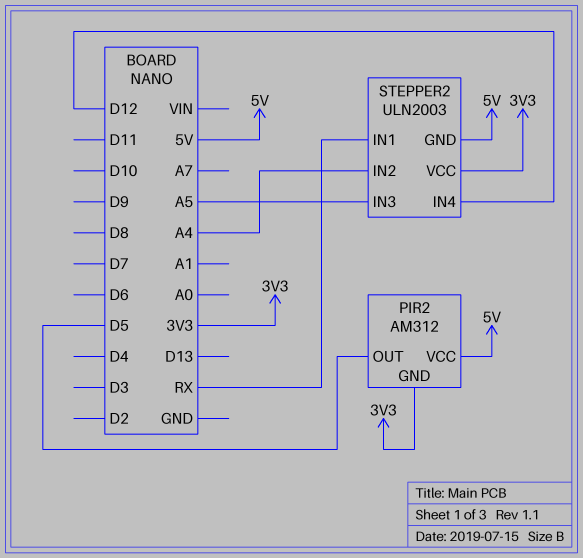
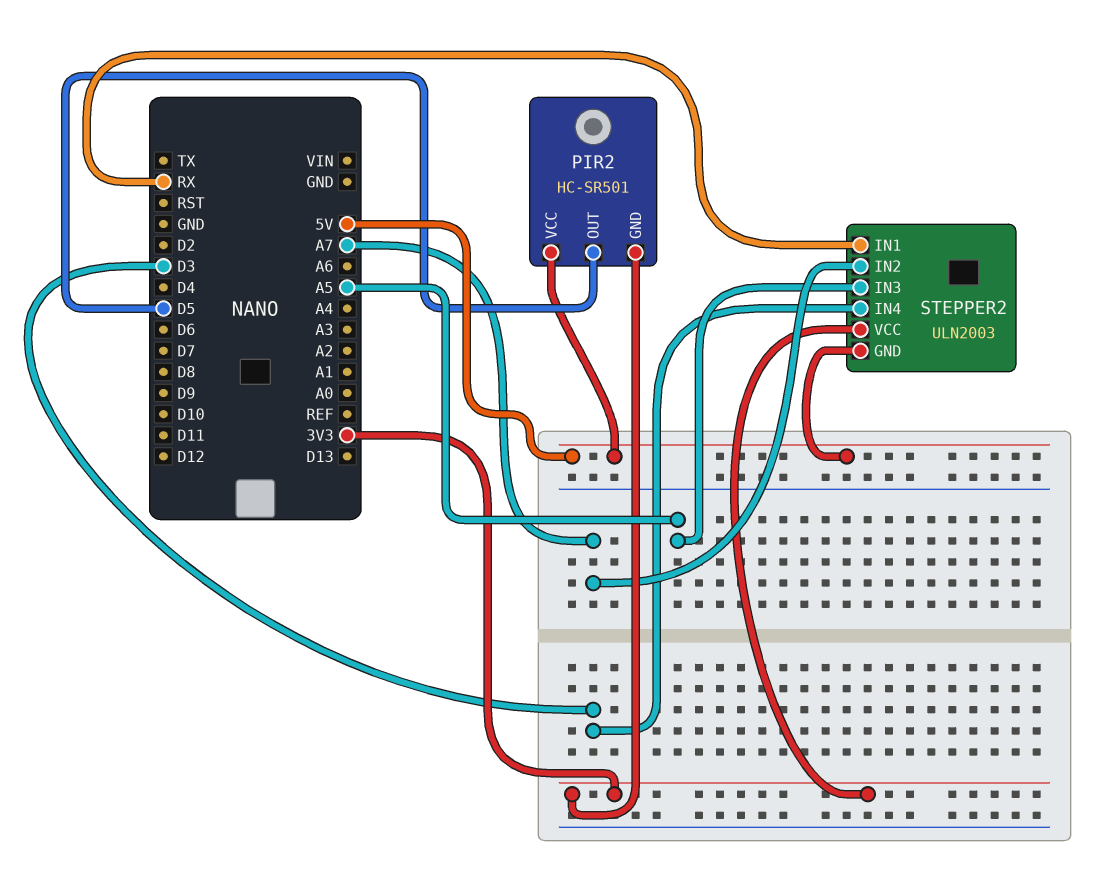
PIR2: AM312 -> HC-SR501
STEPPER2 pin IN2: A4 -> A7
STEPPER2 pin IN4: D12 -> D3

